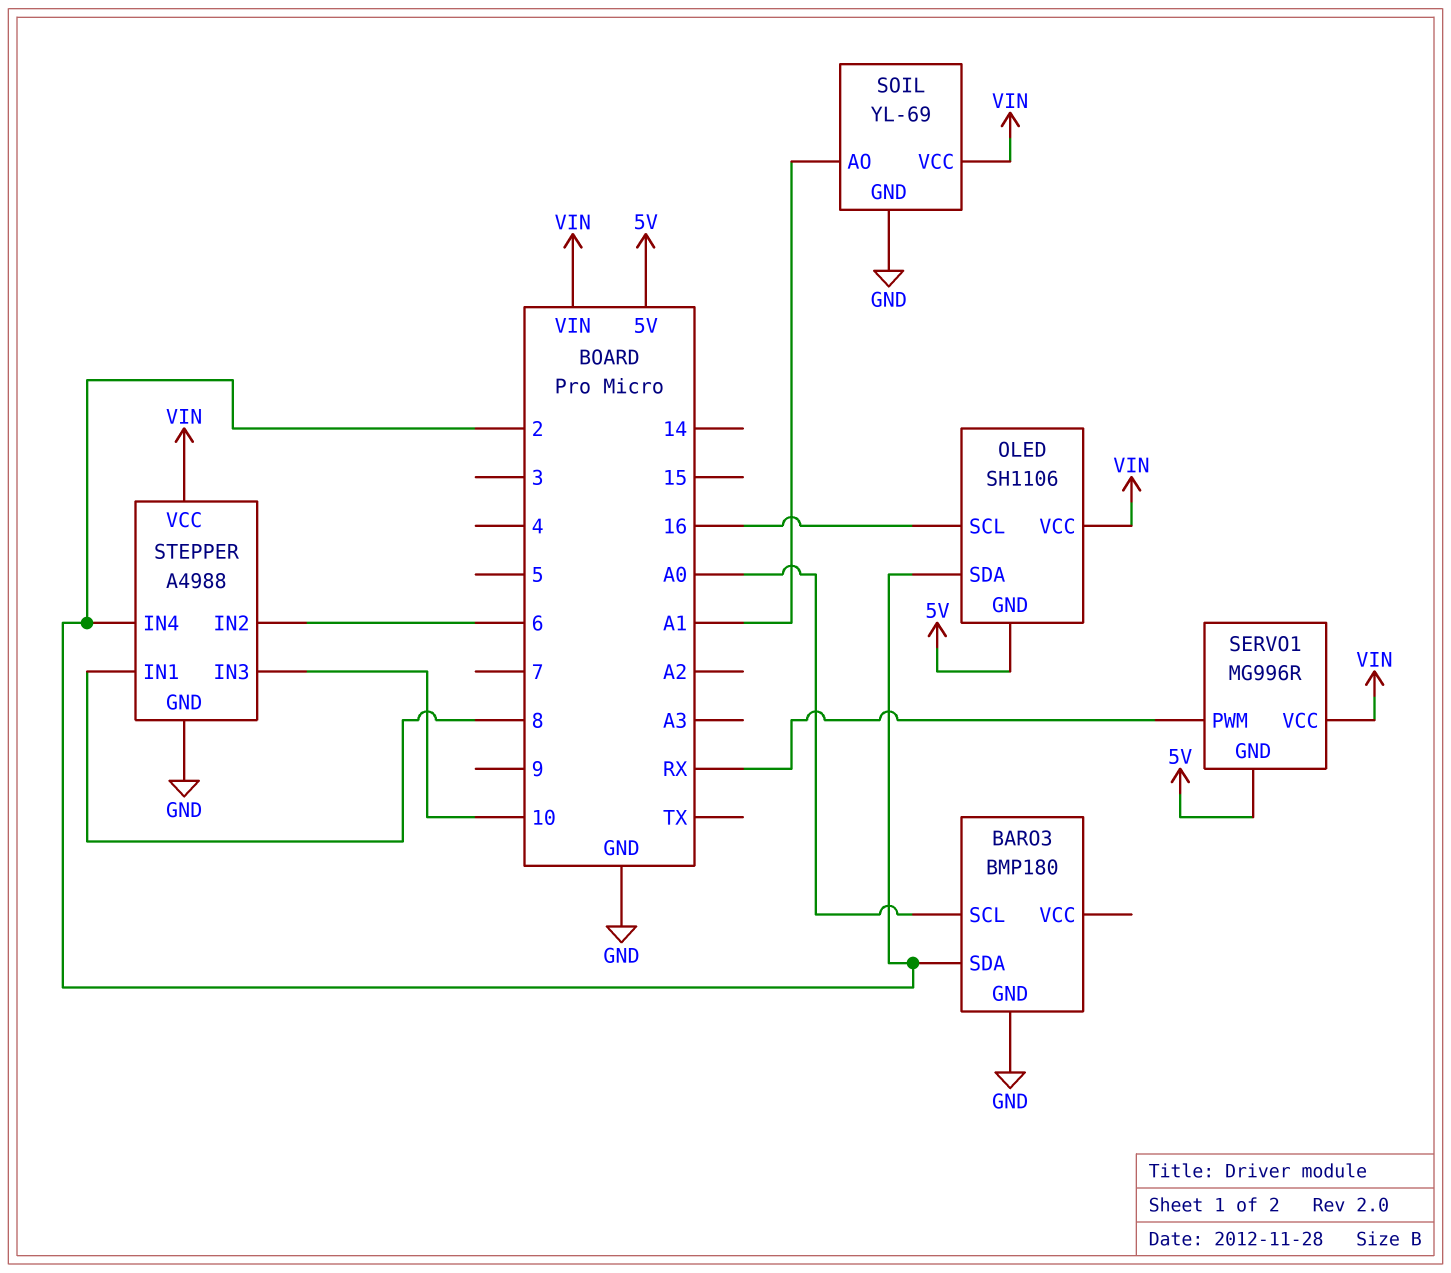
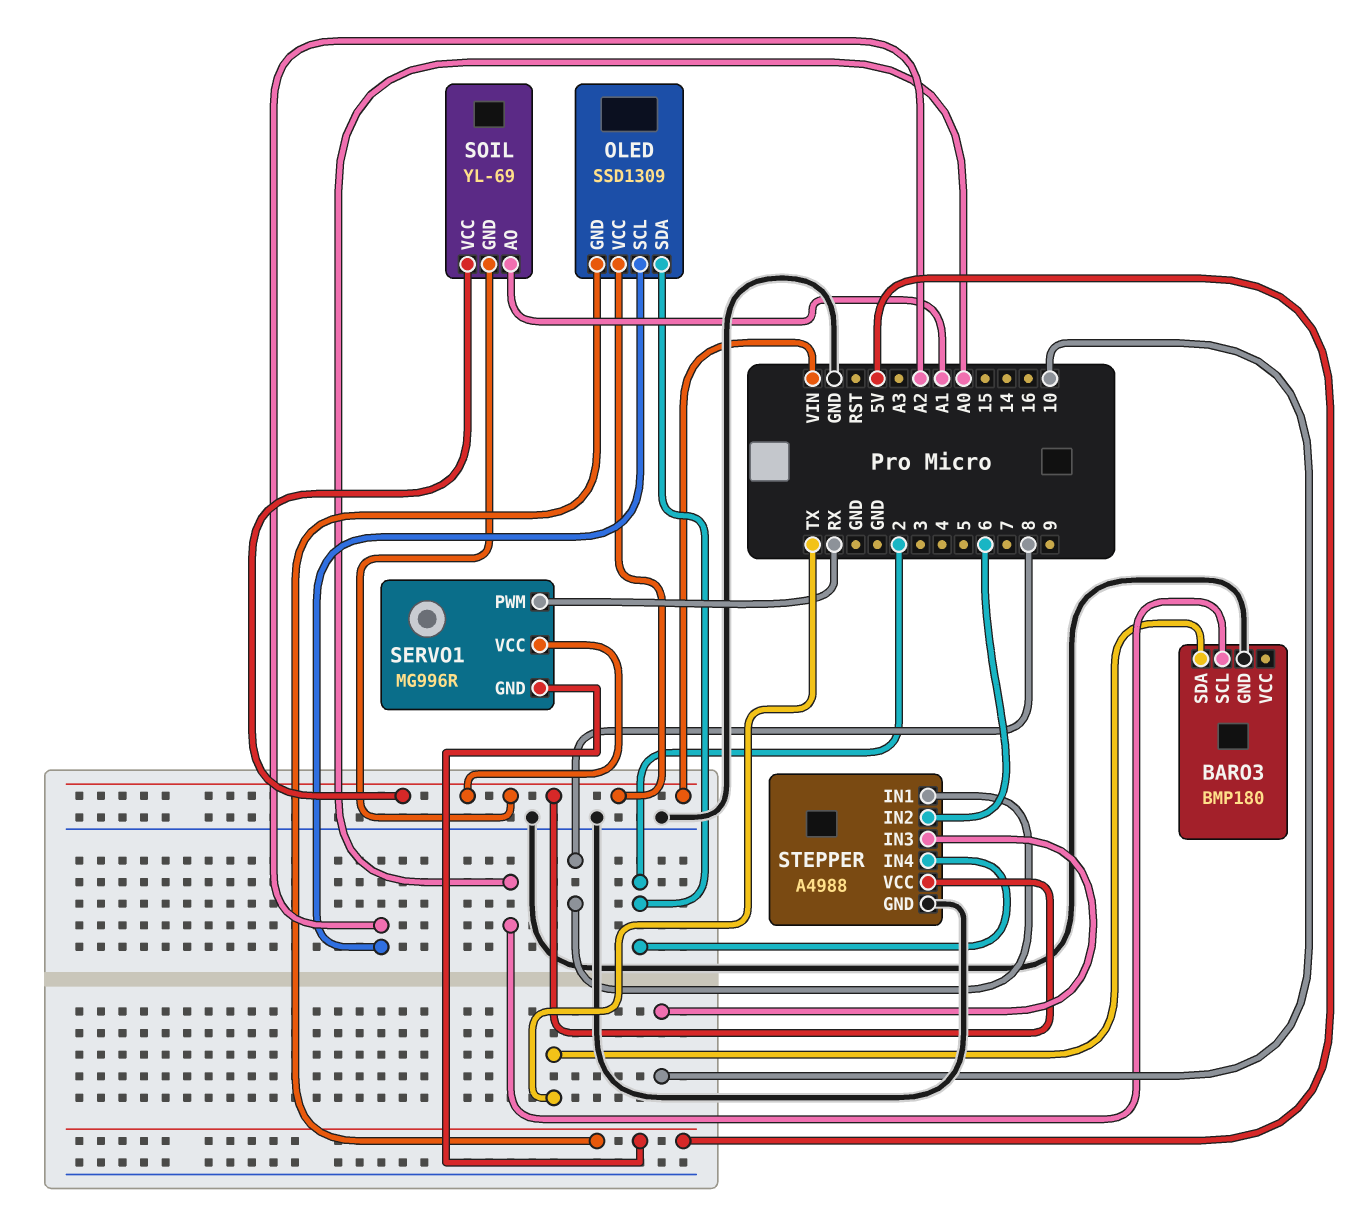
BARO3 pin SDA: 2 -> TX
OLED: SH1106 -> SSD1309
OLED pin SCL: 16 -> A2
SOIL pin GND: GND -> VIN

